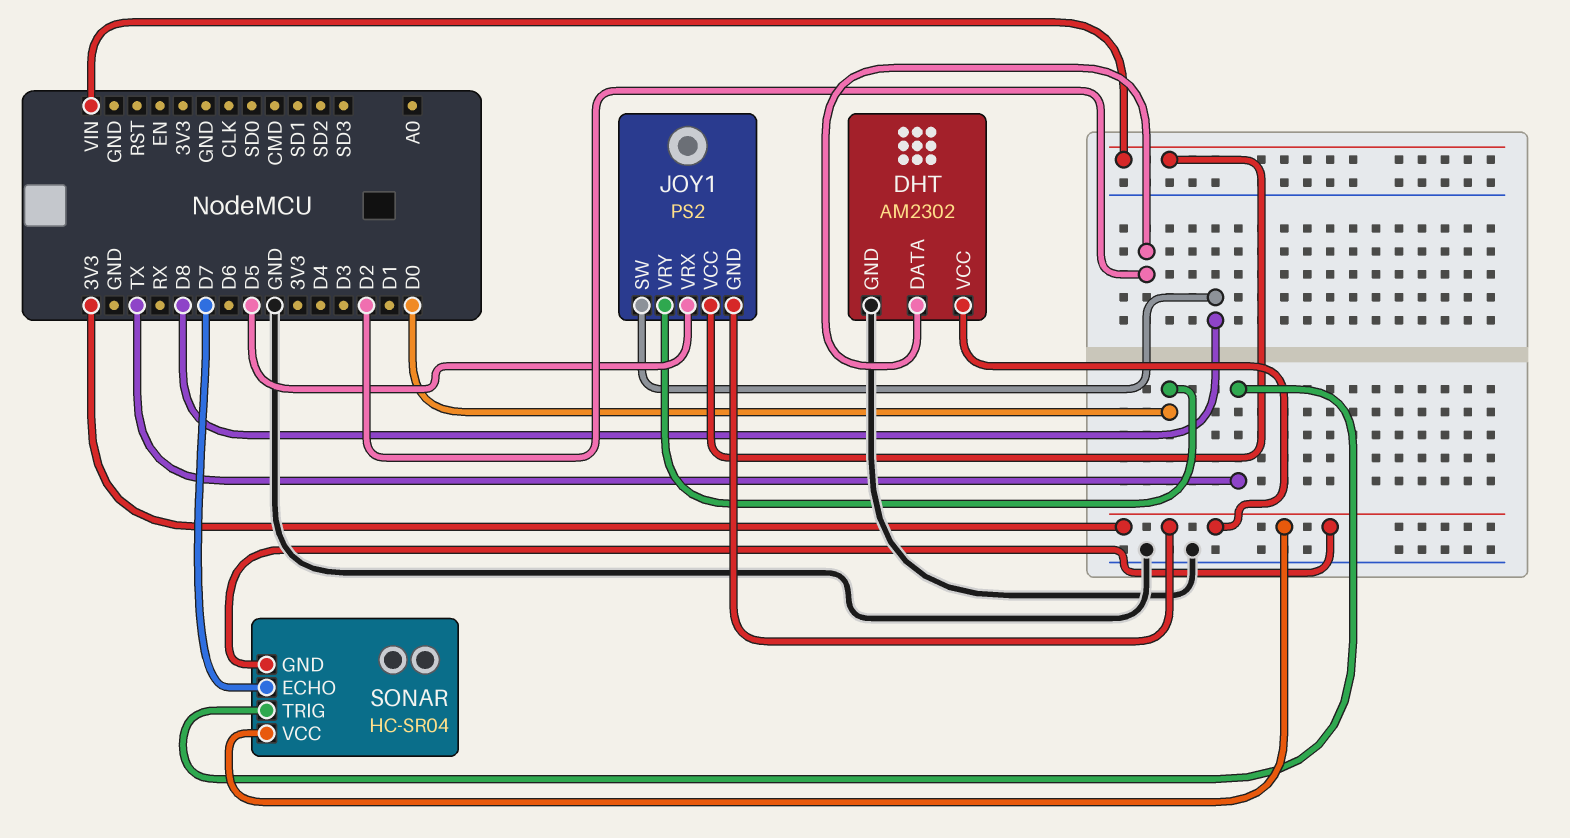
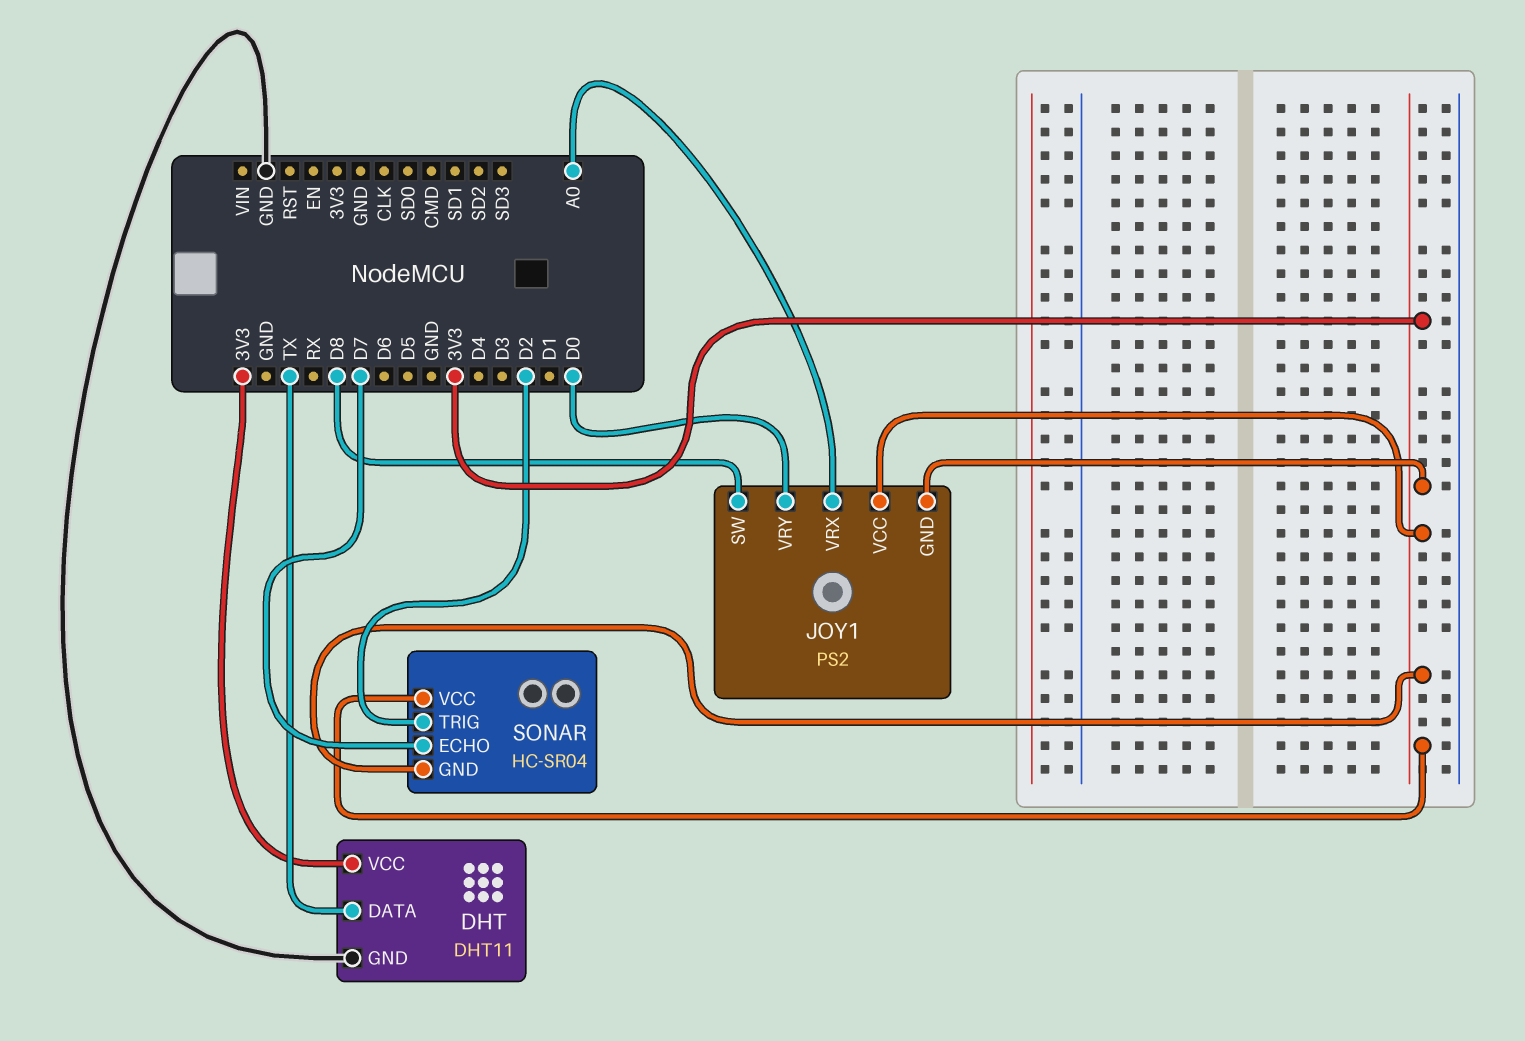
DHT: AM2302 -> DHT11
DHT pin DATA: D2 -> TX
JOY1 pin VCC: VIN -> 3V3
JOY1 pin VRX: D5 -> A0
SONAR pin TRIG: TX -> D2

